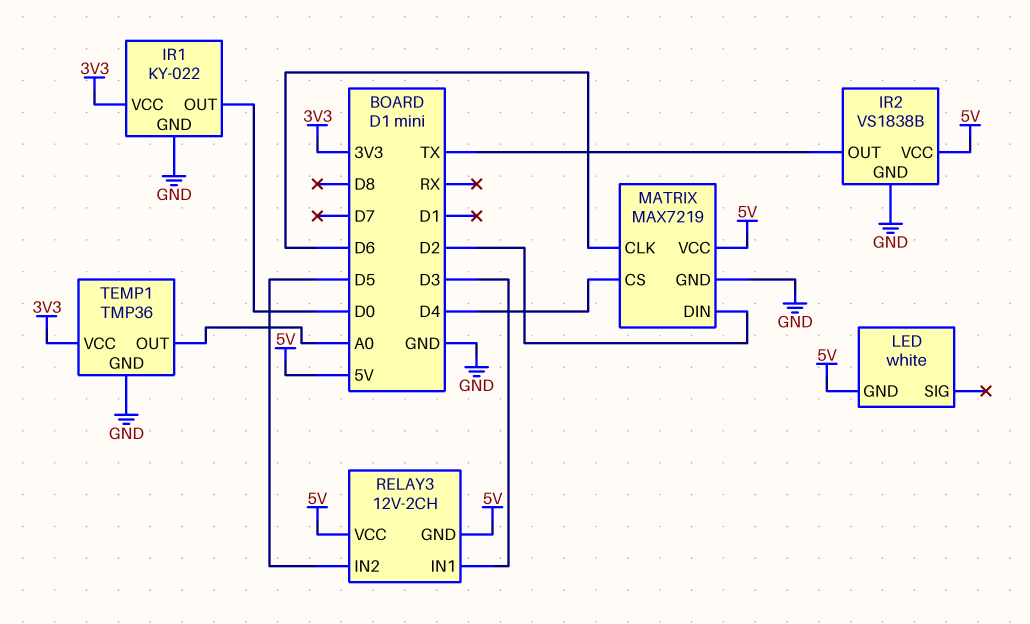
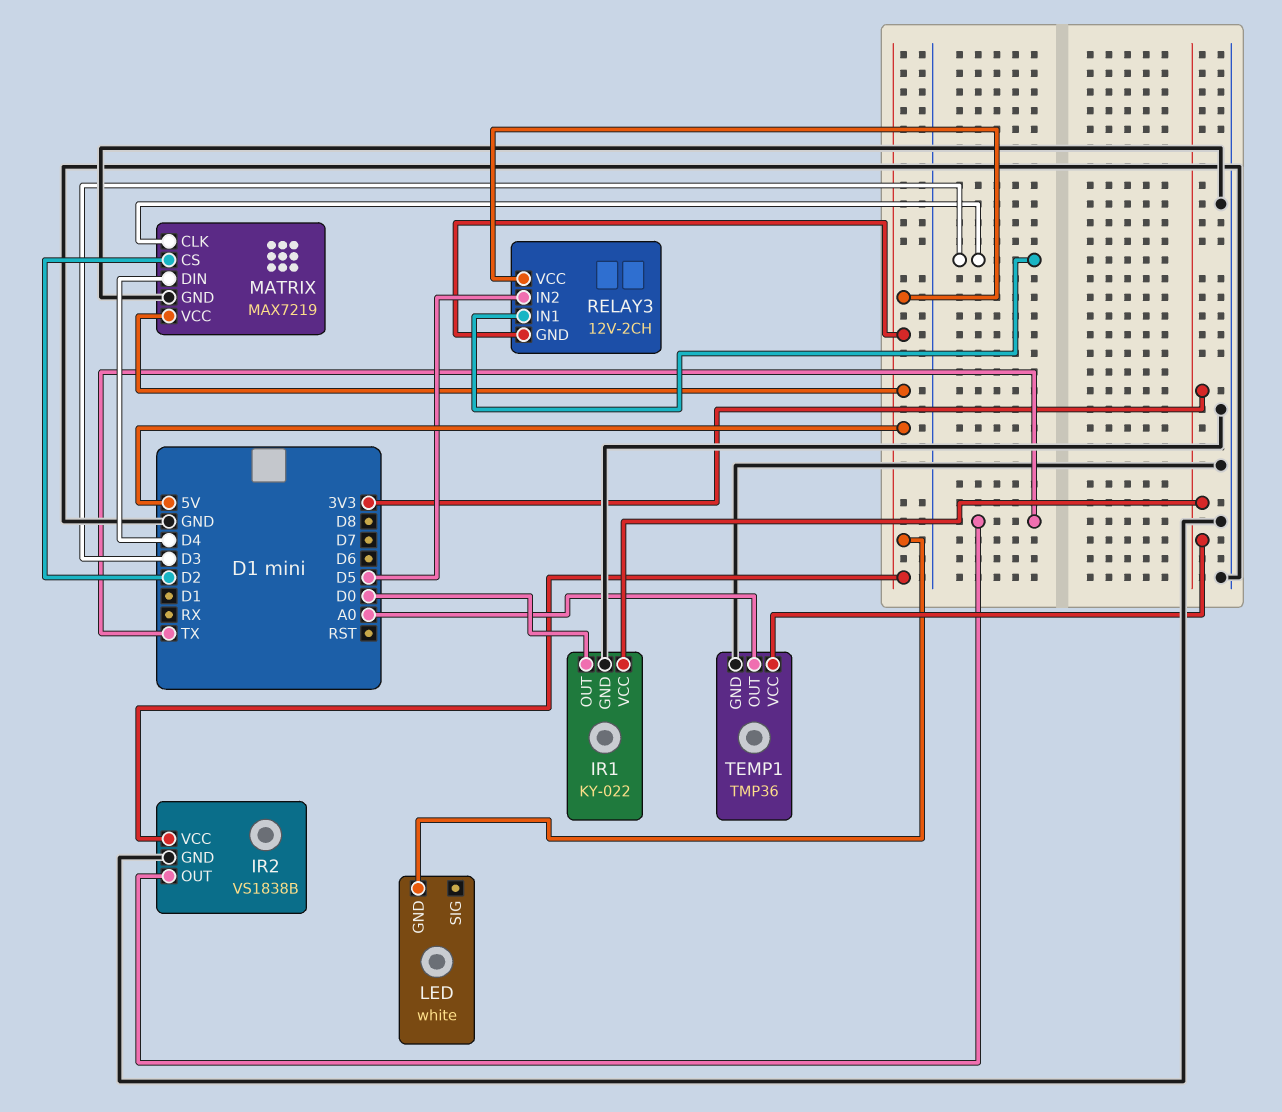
MATRIX pin CLK: D6 -> D3
MATRIX pin CS: D4 -> D2
MATRIX pin DIN: D2 -> D4

